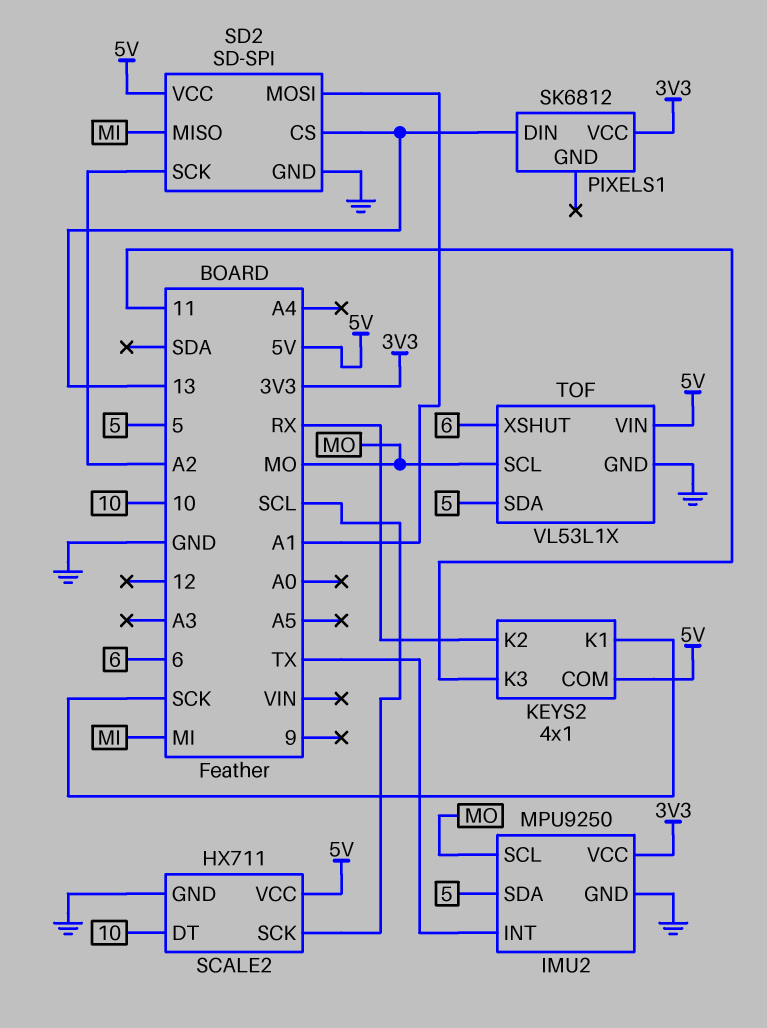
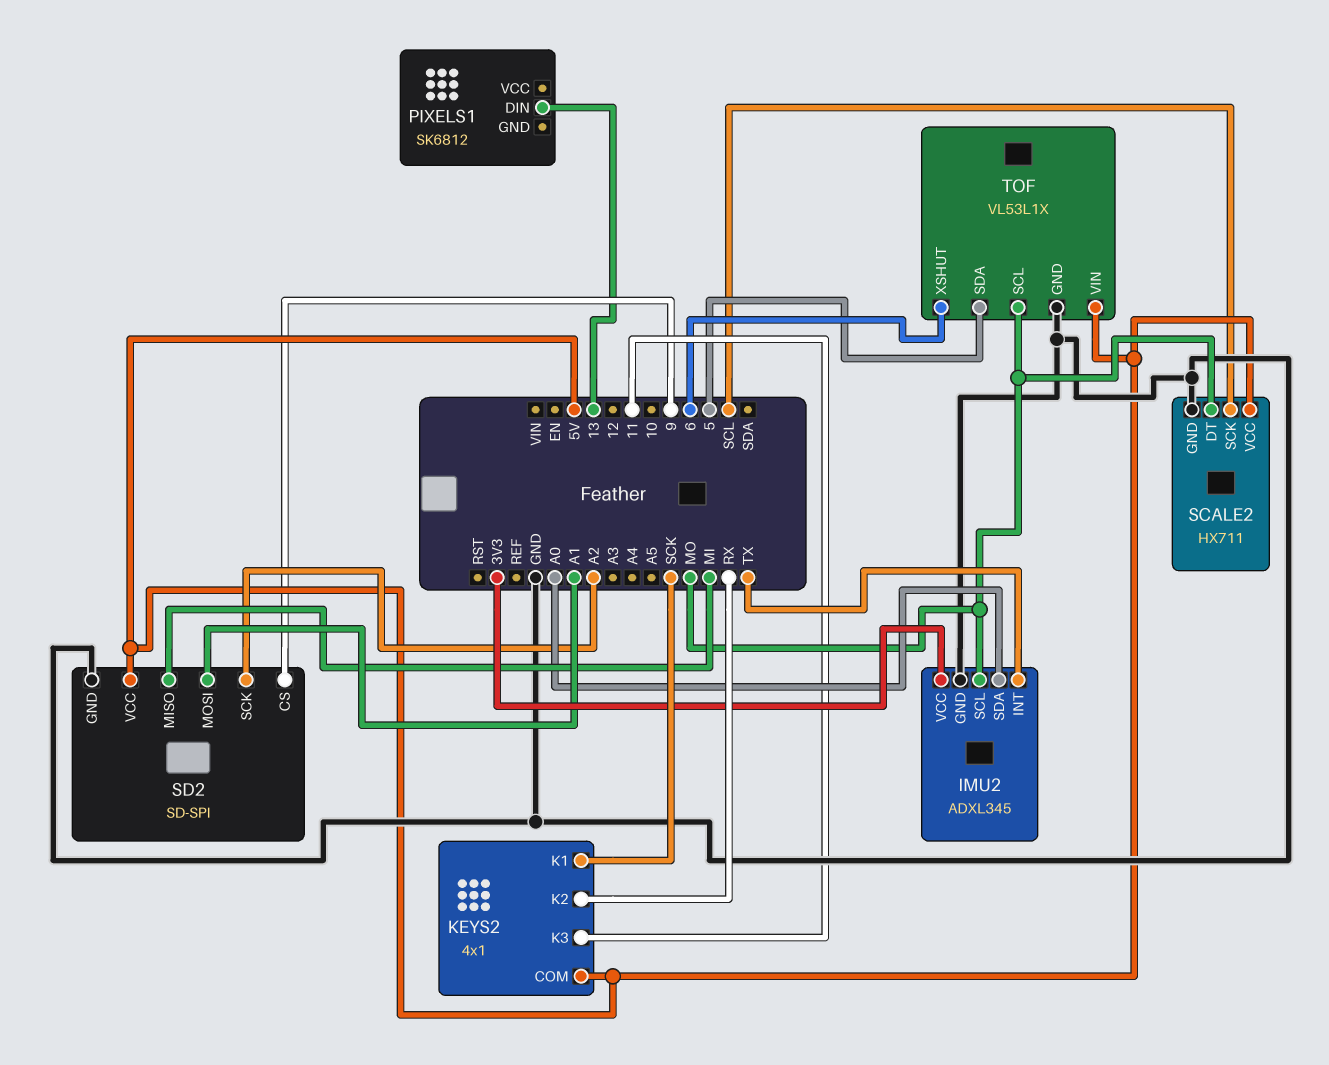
IMU2: MPU9250 -> ADXL345
IMU2 pin SDA: 5 -> A0
PIXELS1 pin VCC: 3V3 -> none
SCALE2 pin DT: 10 -> MO
SD2 pin CS: 13 -> 9

